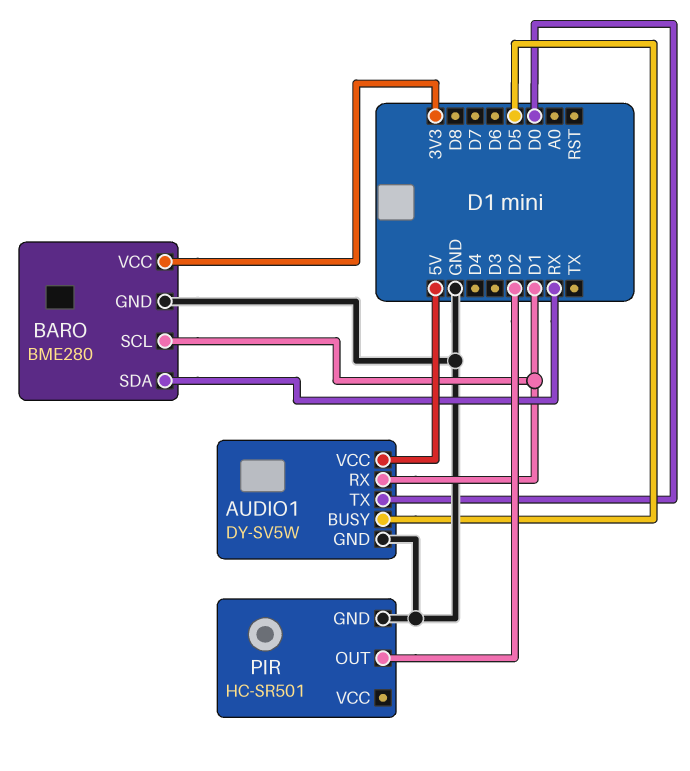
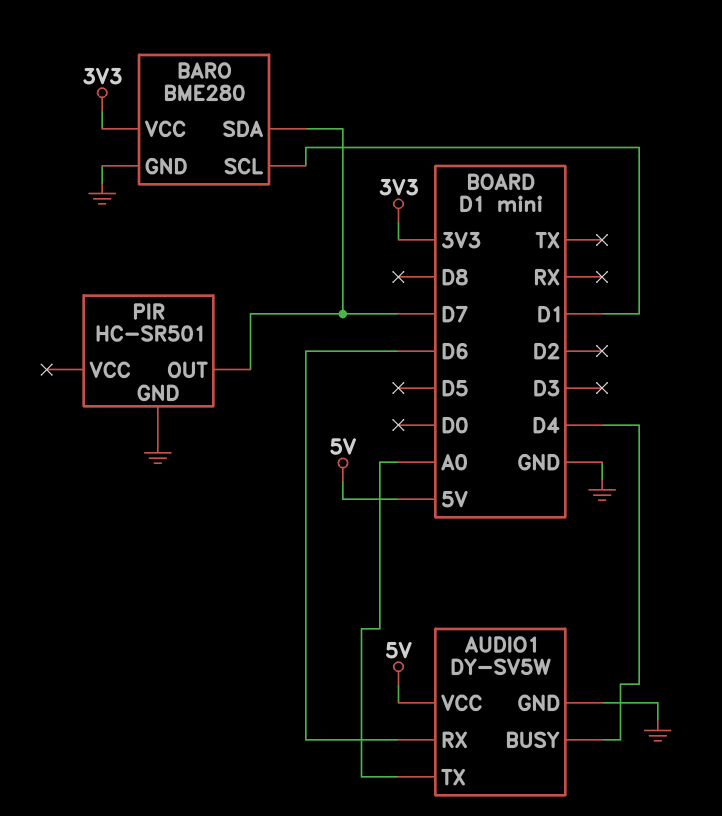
AUDIO1 pin BUSY: D5 -> D4
AUDIO1 pin RX: D1 -> D6
AUDIO1 pin TX: D0 -> A0
BARO pin SDA: RX -> D7
PIR pin OUT: D2 -> D7

